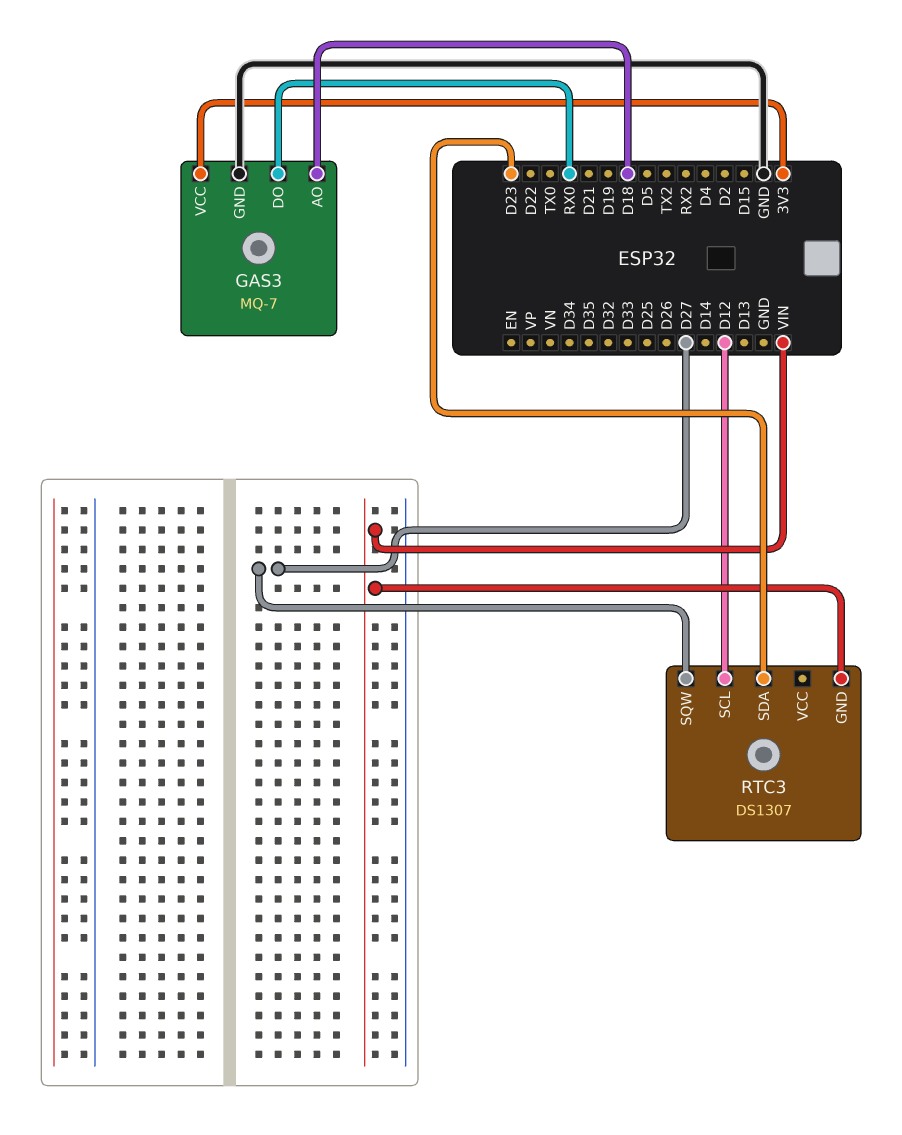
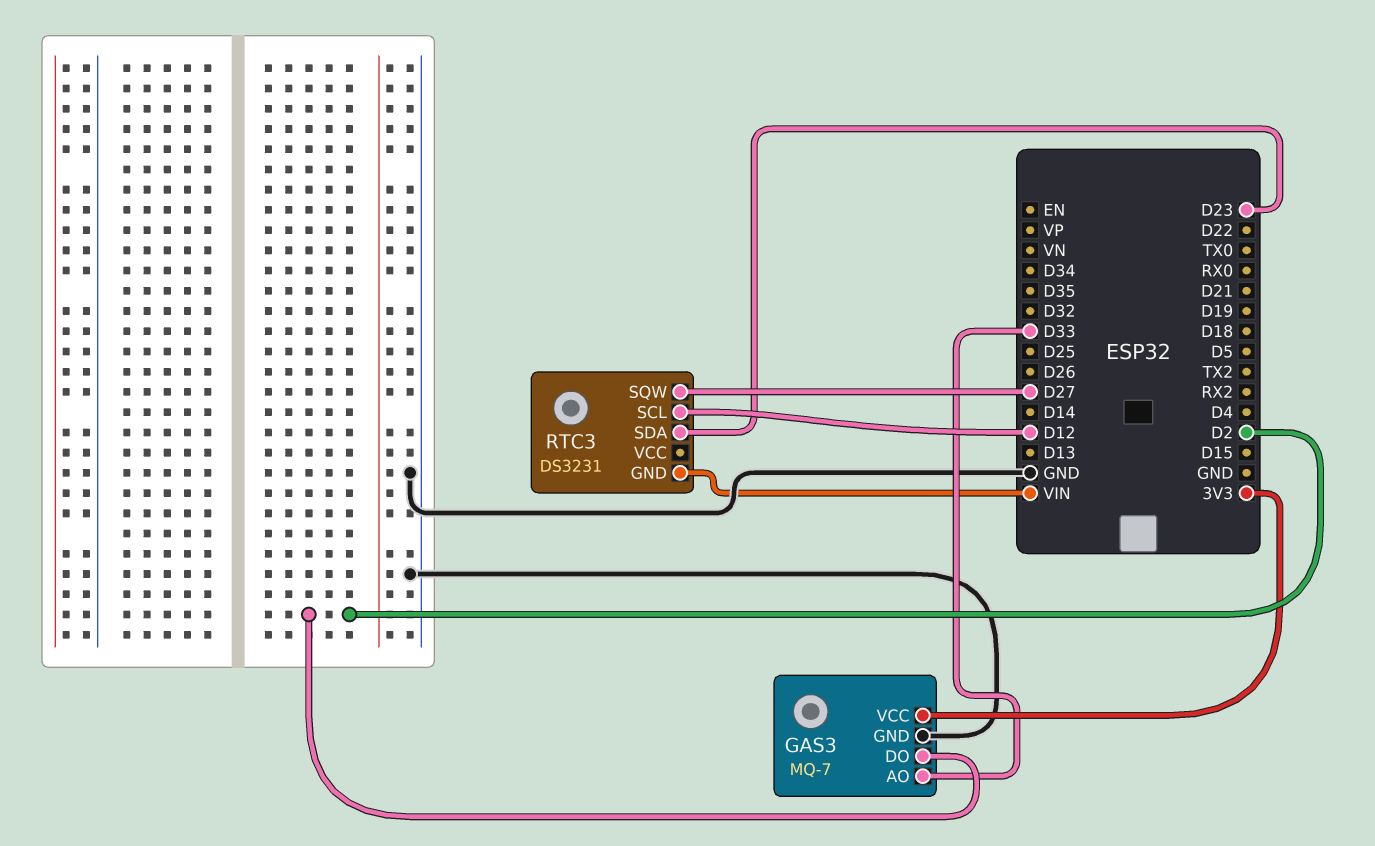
GAS3 pin AO: D18 -> D33
GAS3 pin DO: RX0 -> D2
RTC3: DS1307 -> DS3231

